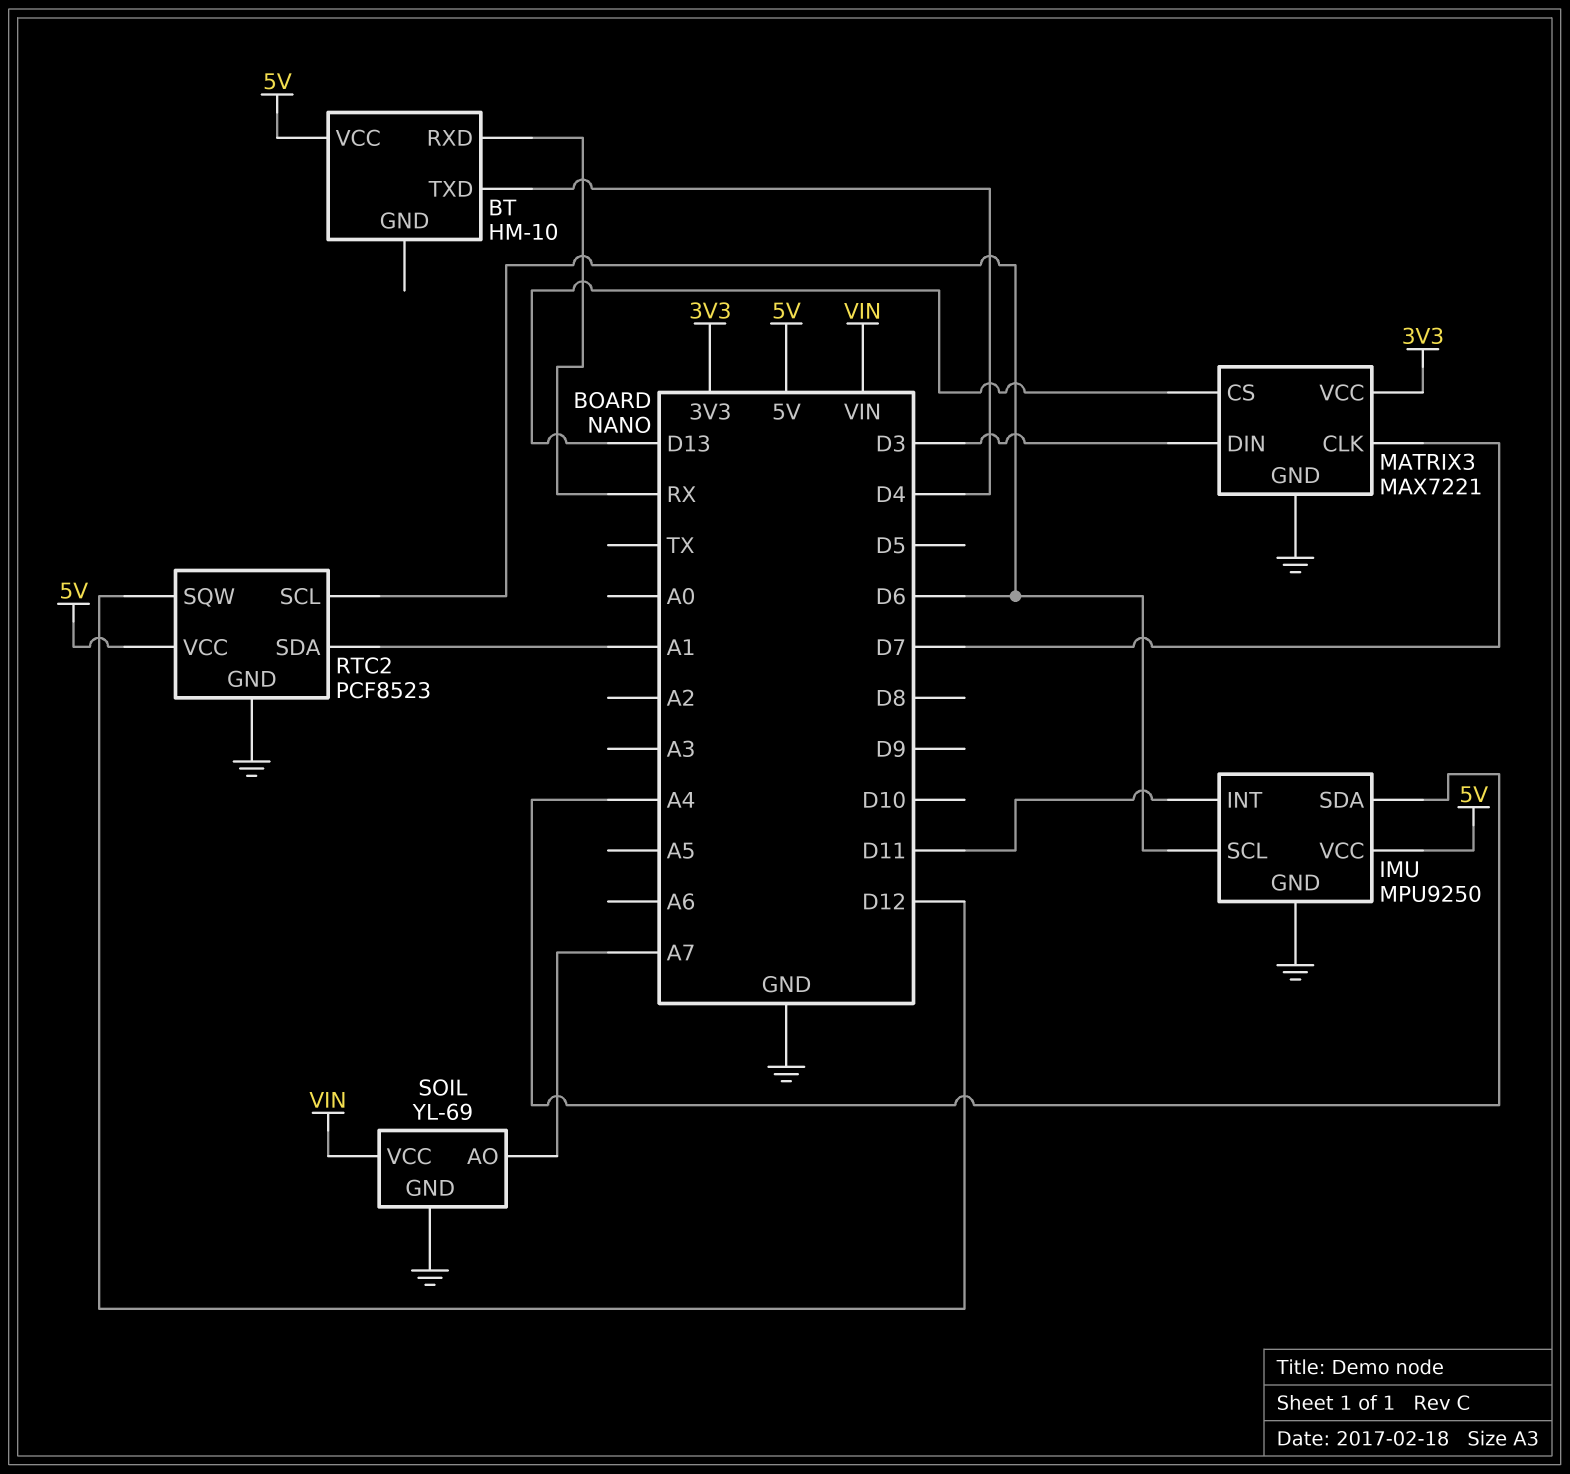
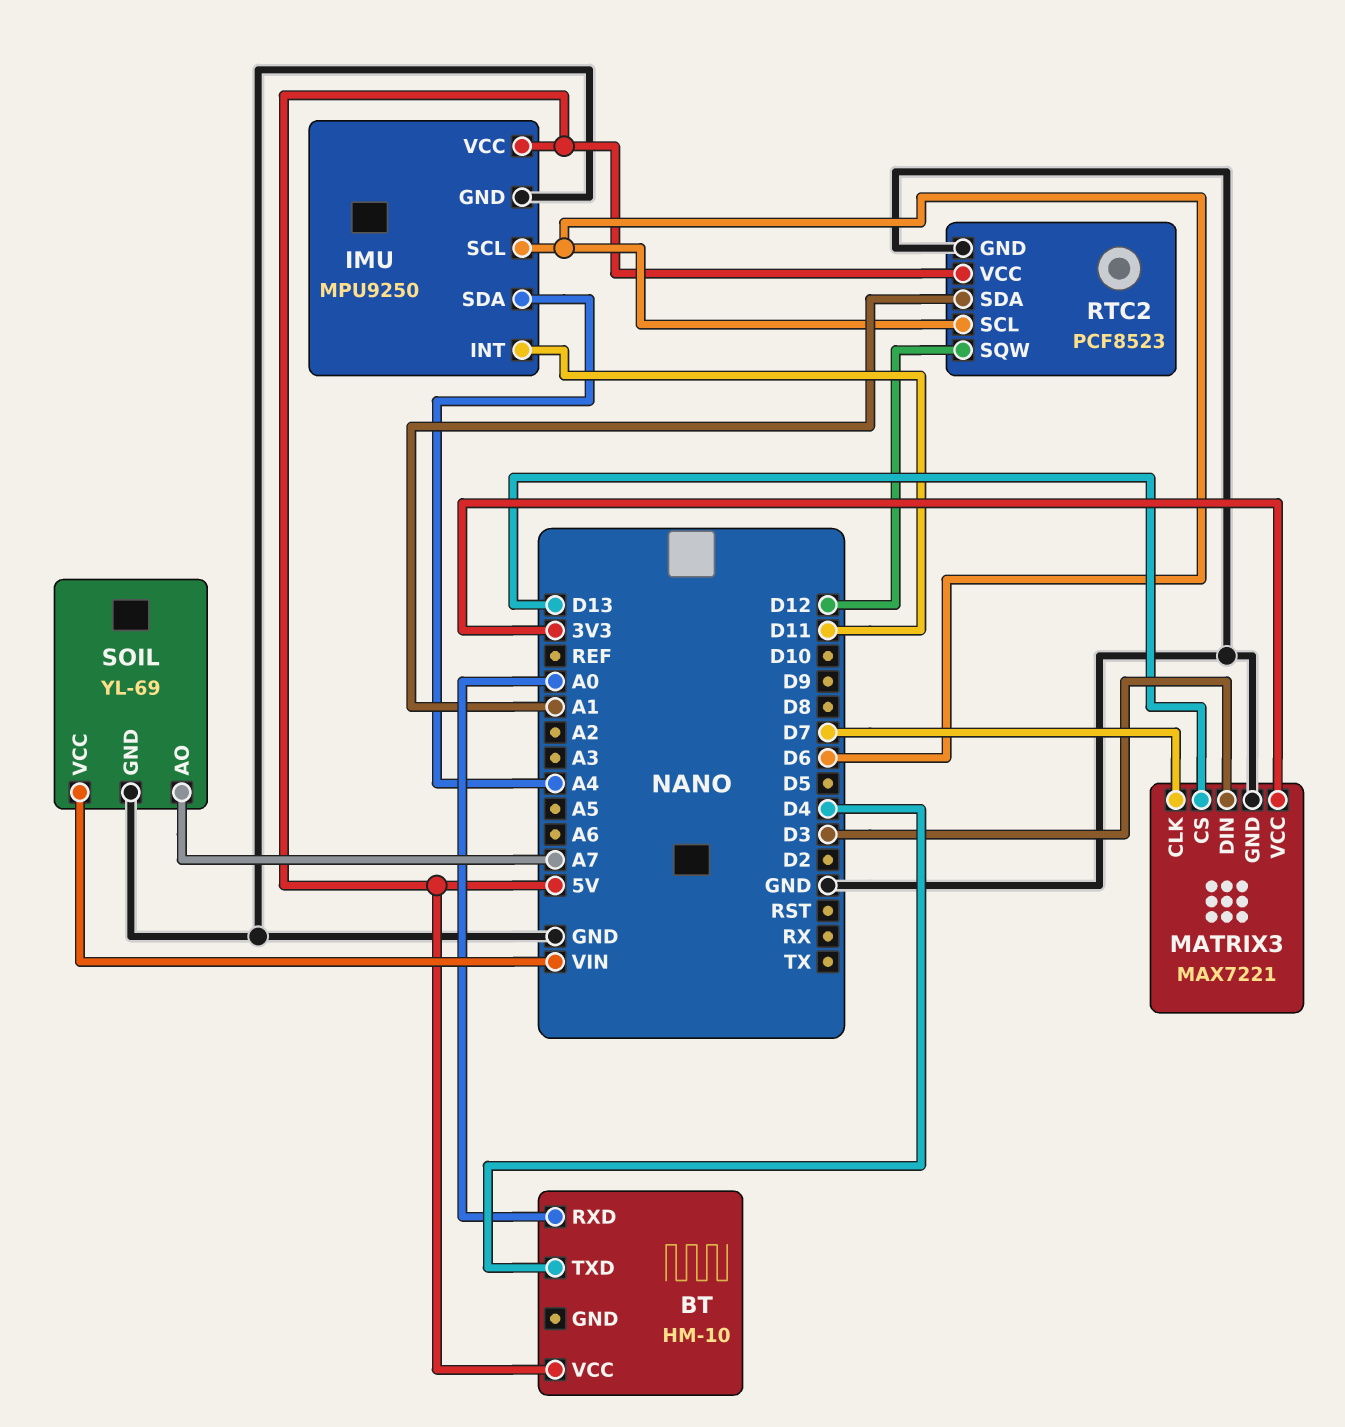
BT pin RXD: RX -> A0

